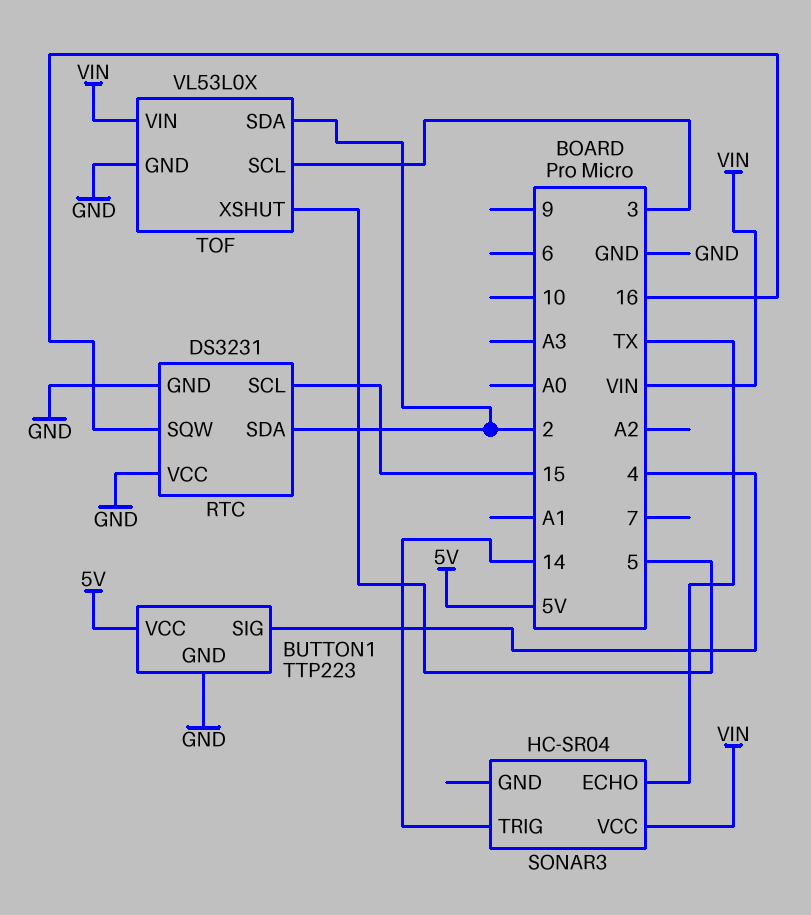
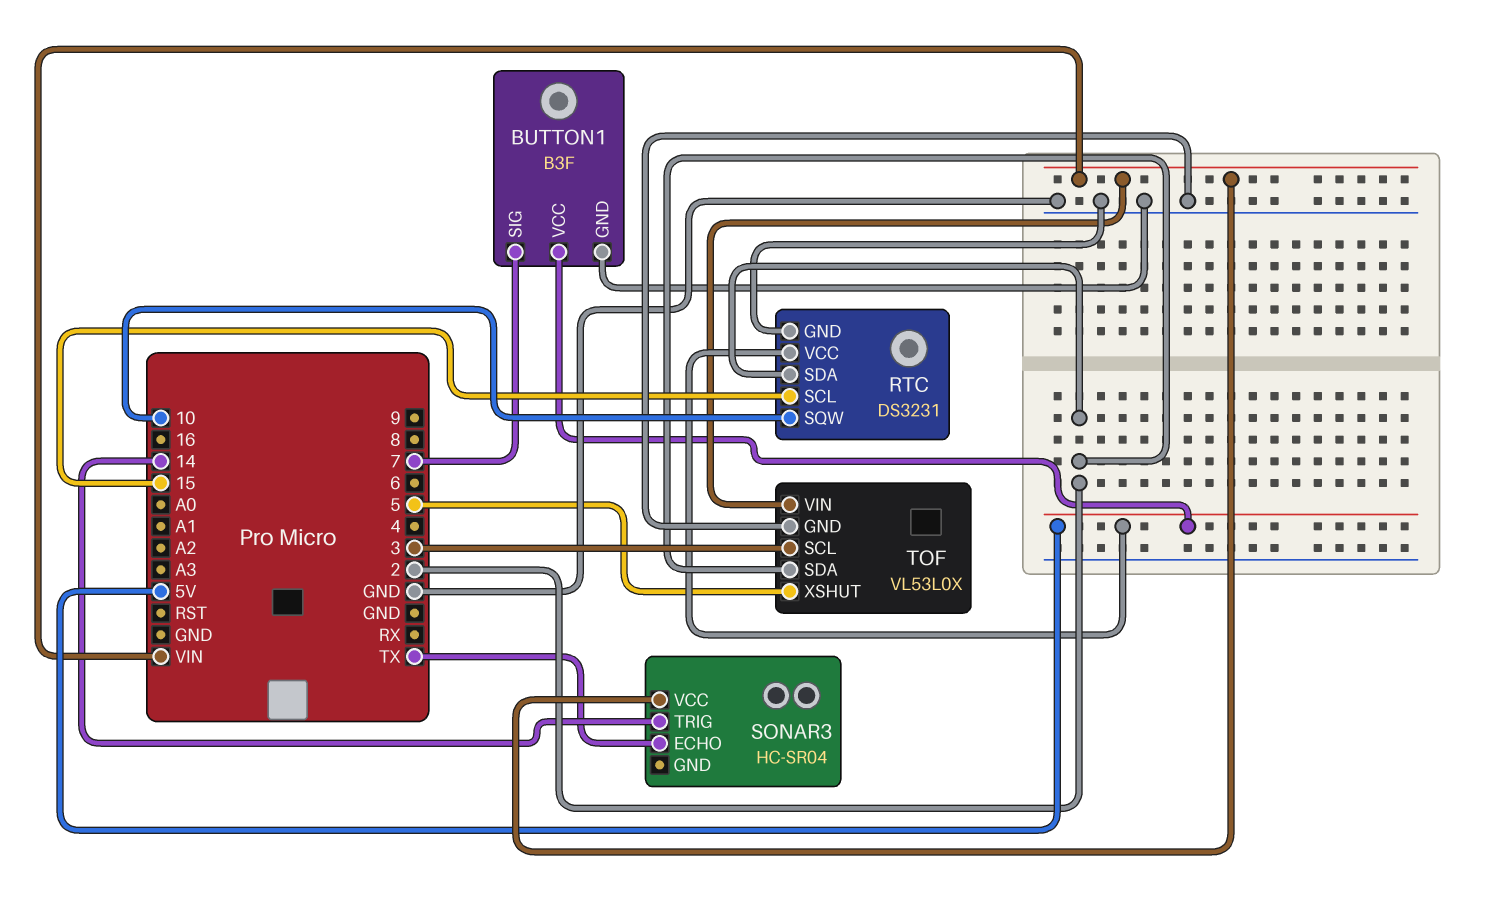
BUTTON1: TTP223 -> B3F
BUTTON1 pin SIG: 4 -> 7
RTC pin SQW: 16 -> 10
RTC pin VCC: GND -> 5V

